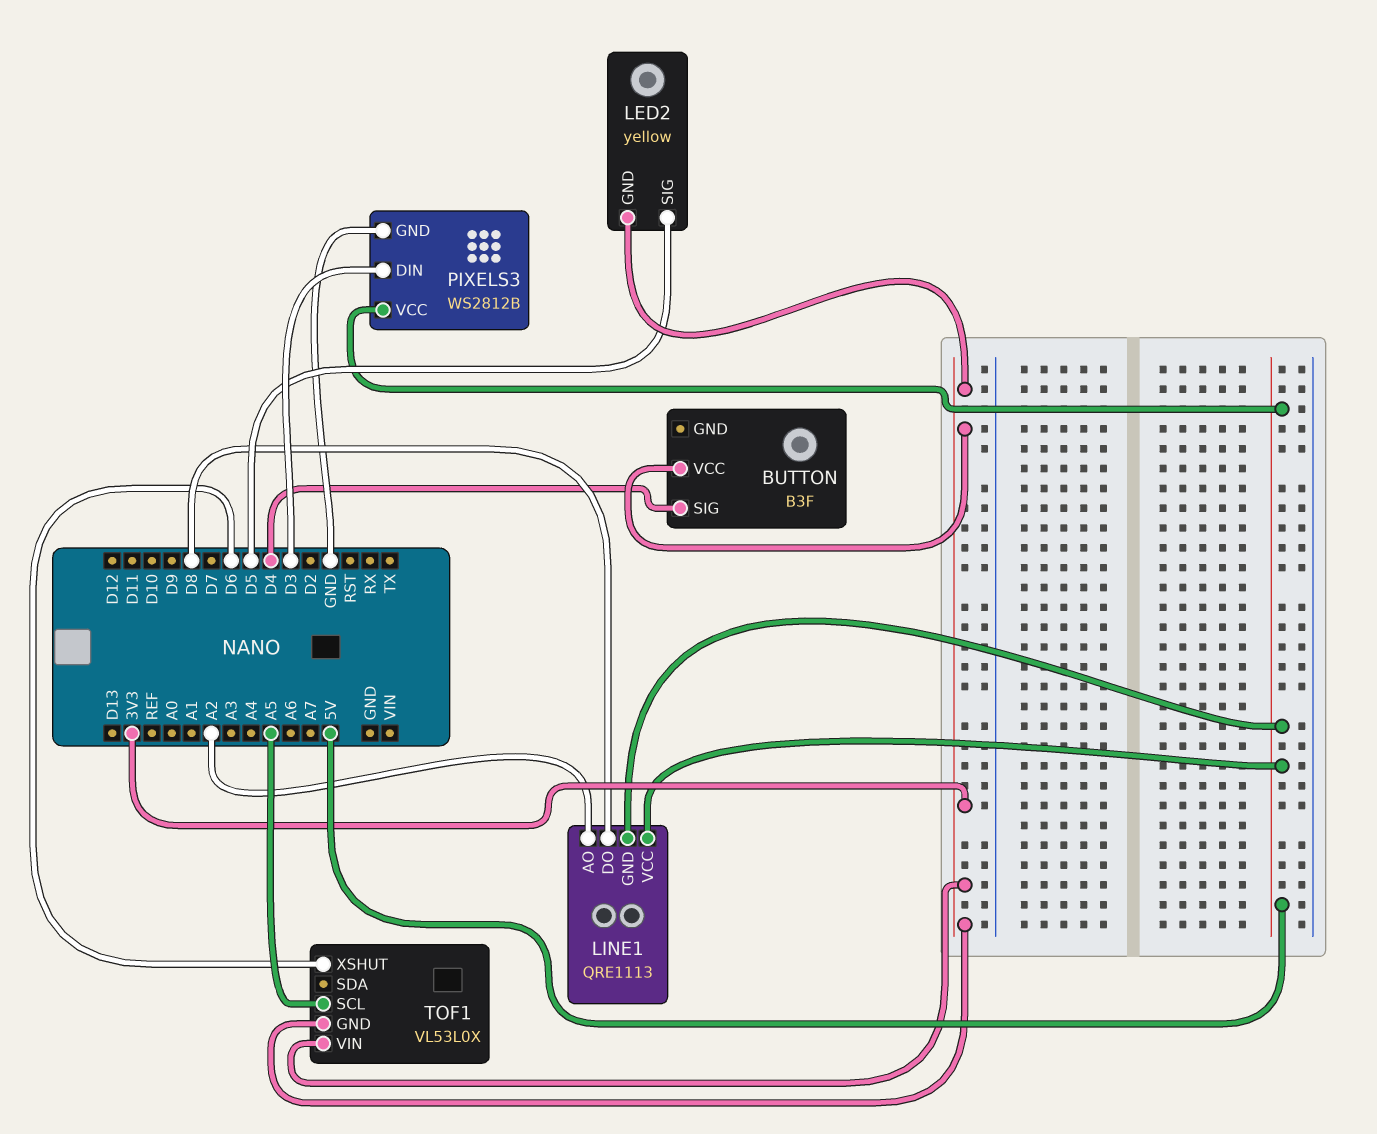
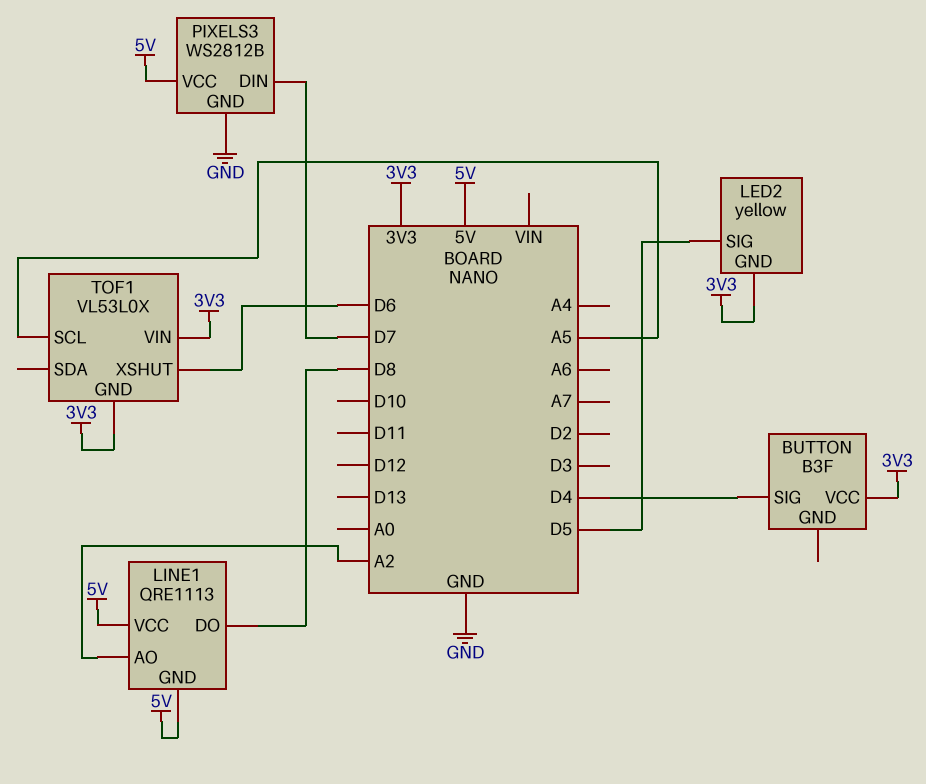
PIXELS3 pin DIN: D3 -> D7

